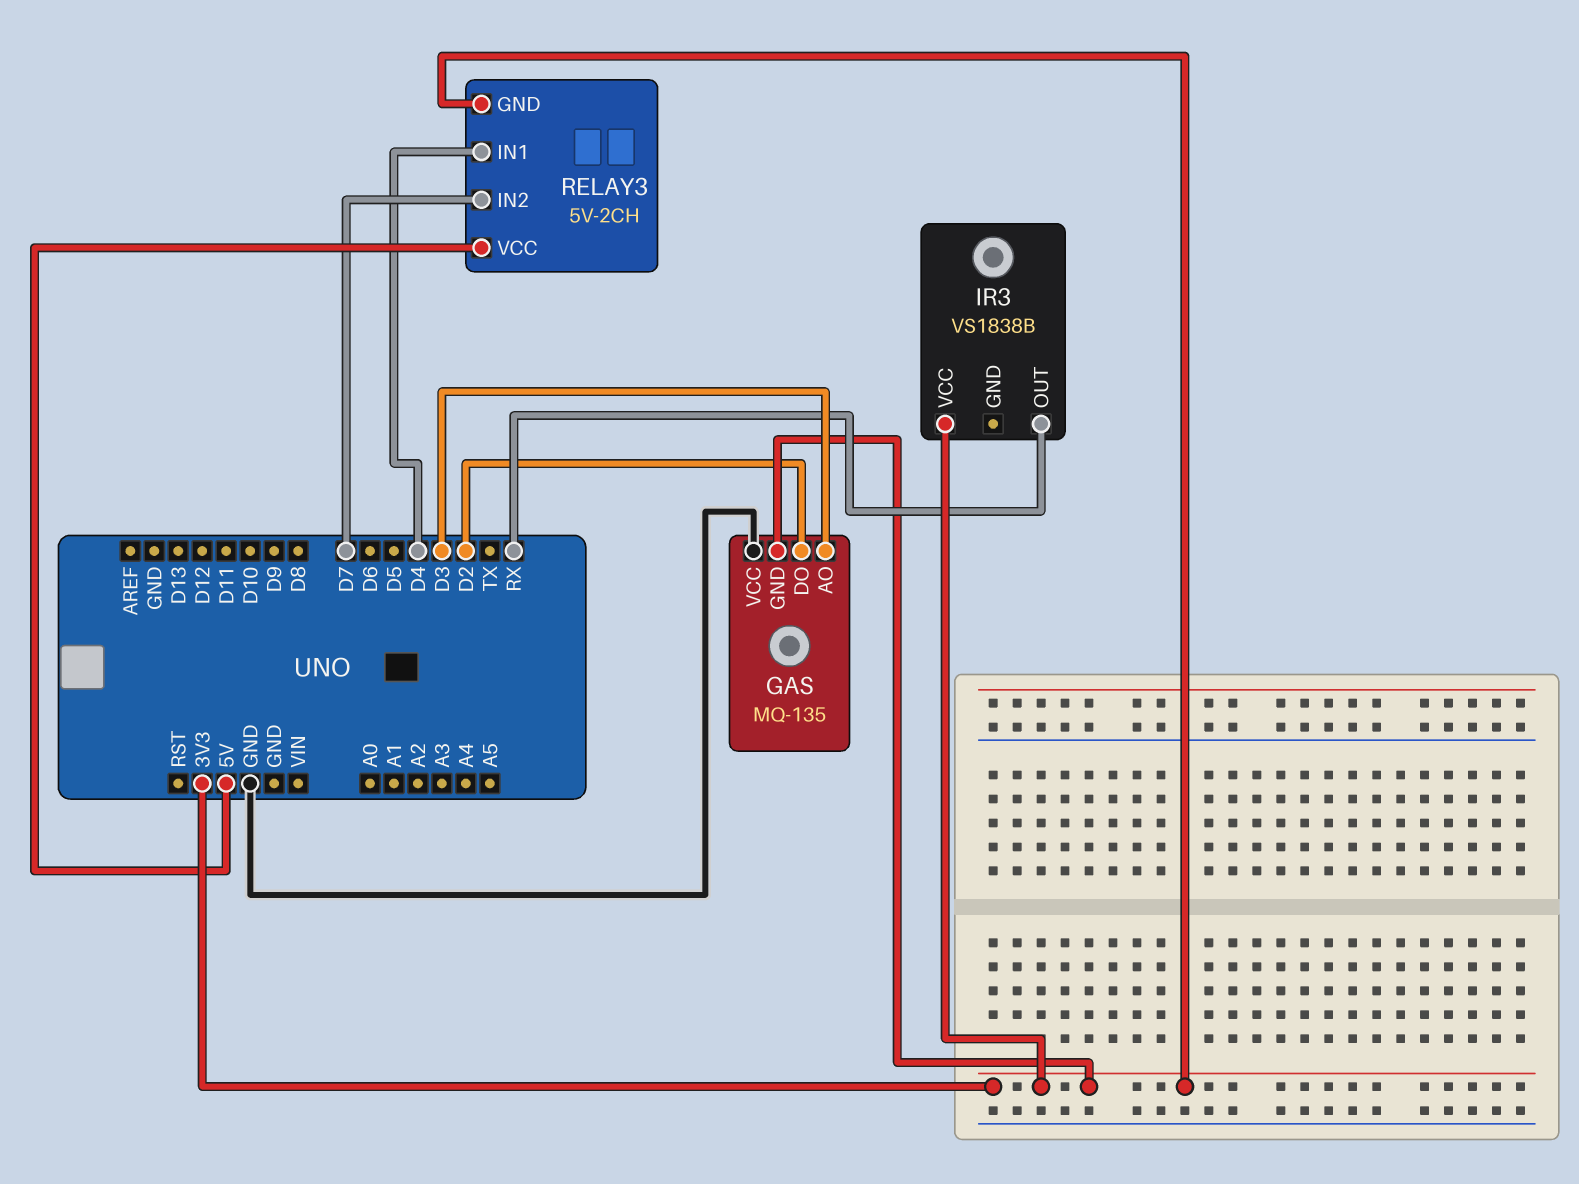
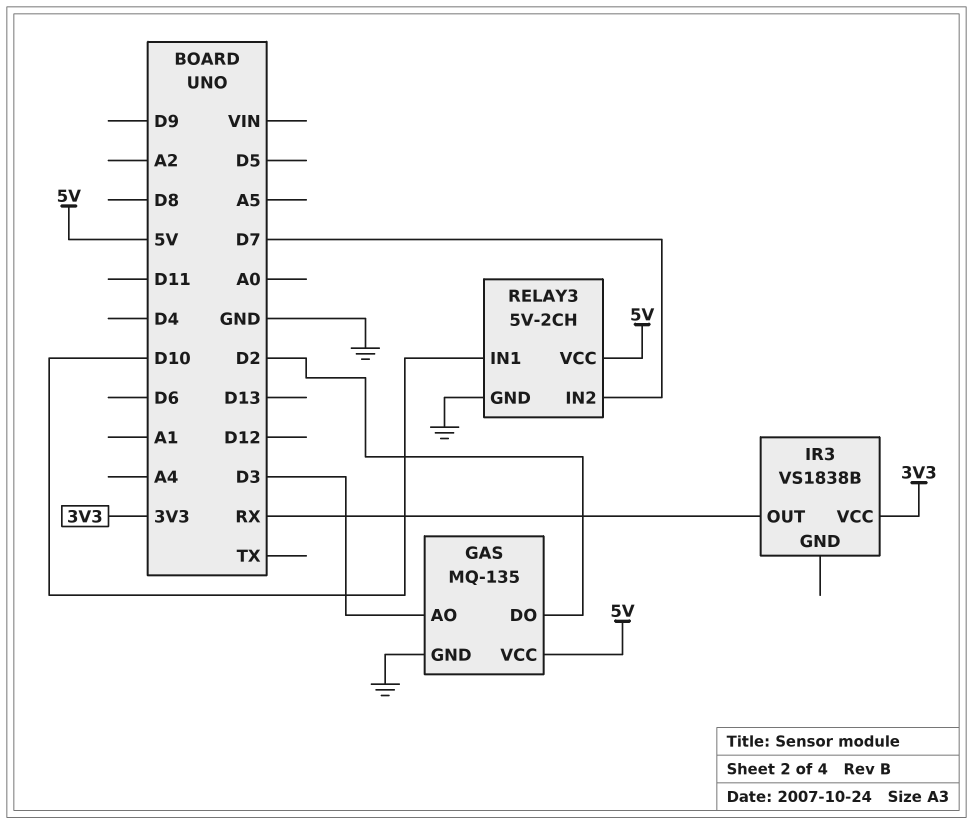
GAS pin GND: 3V3 -> GND
GAS pin VCC: GND -> 5V
RELAY3 pin GND: 3V3 -> GND
RELAY3 pin IN1: D4 -> D10

